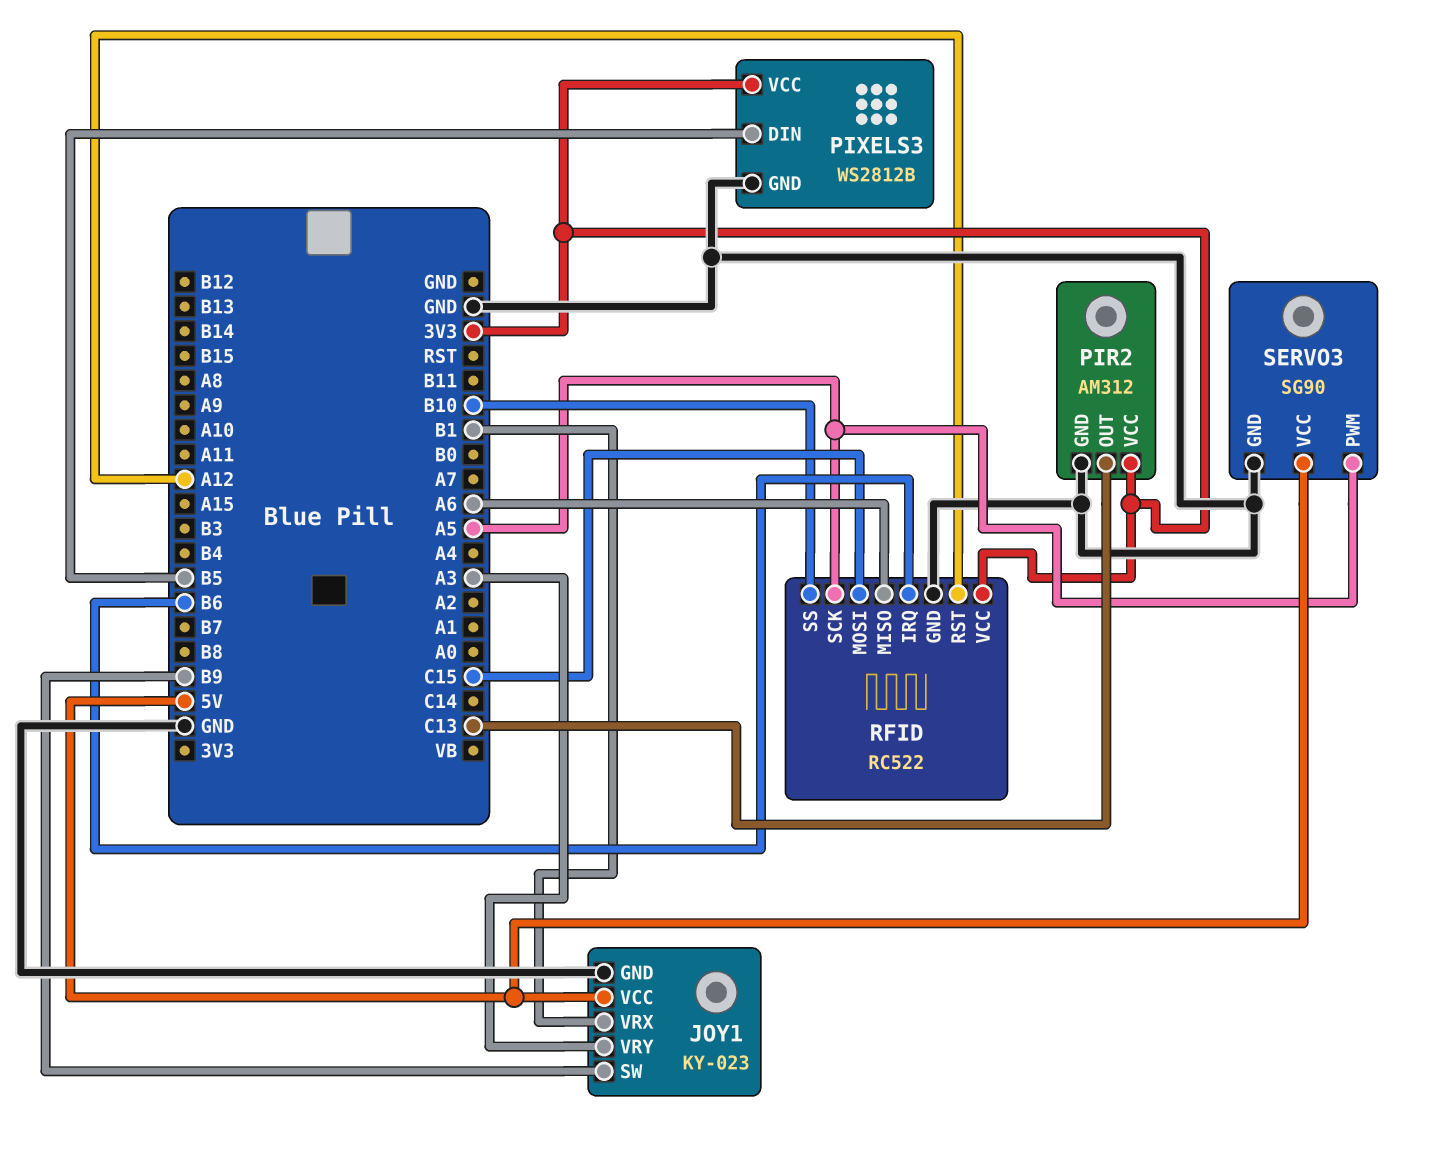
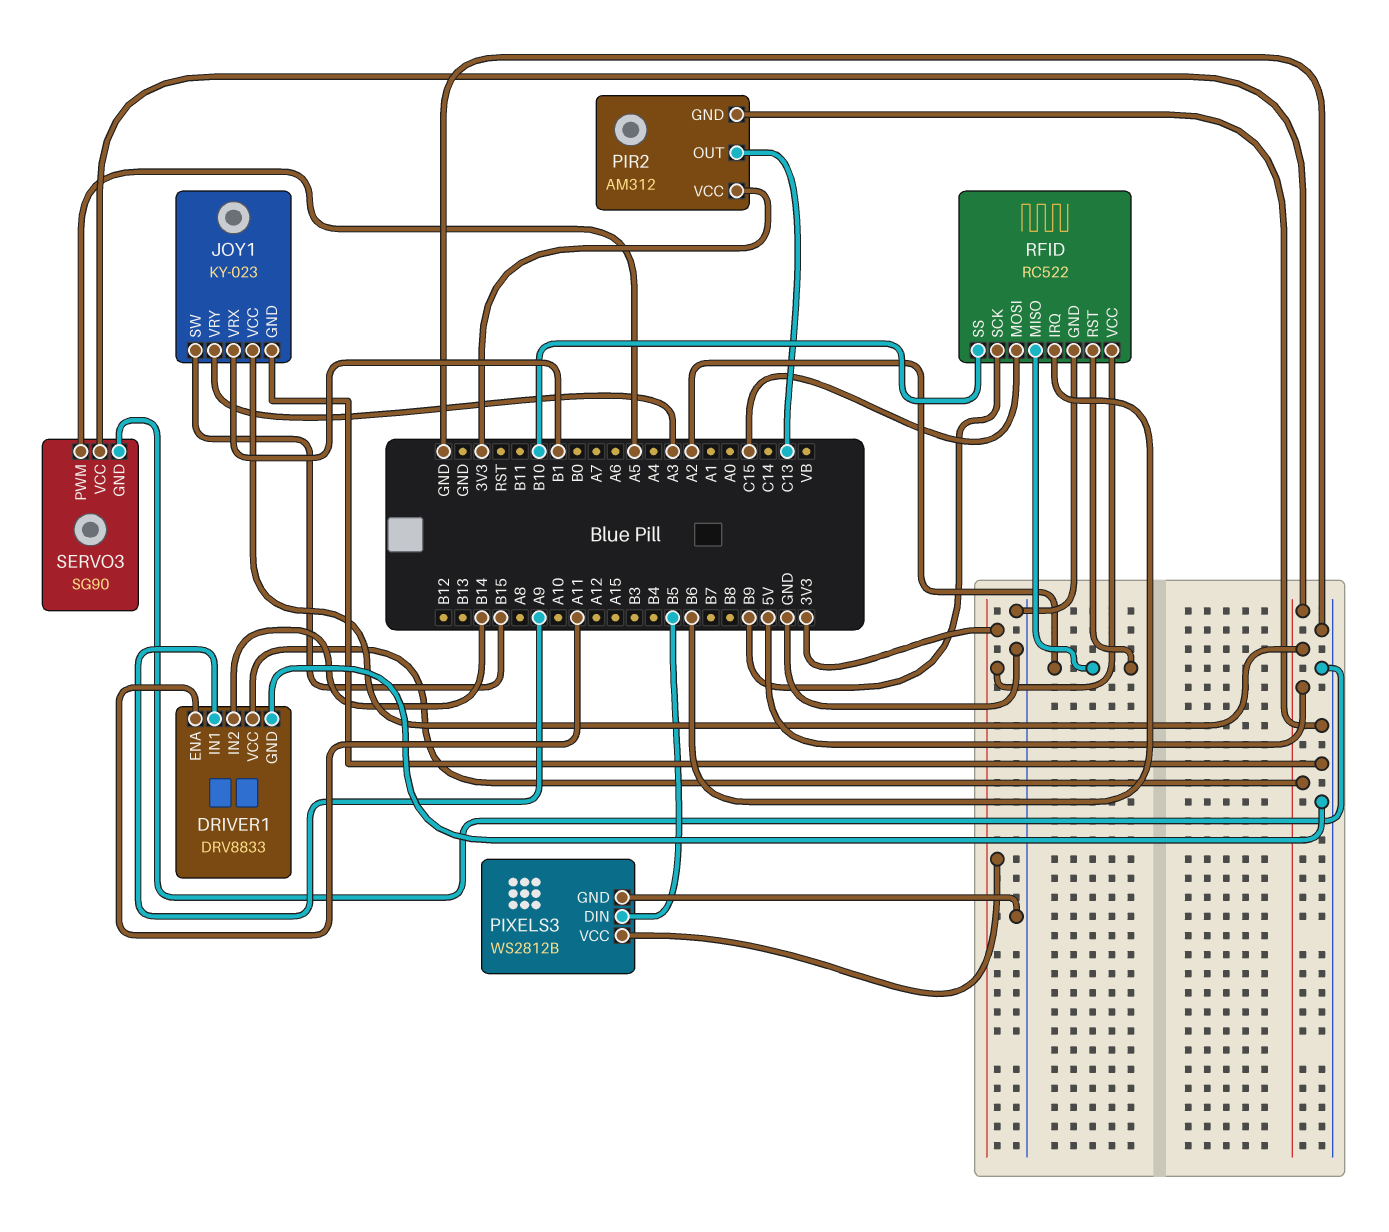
DRIVER1: none -> DRV8833
DRIVER1 pin ENA: none -> A11
DRIVER1 pin GND: none -> GND
DRIVER1 pin IN1: none -> A9
DRIVER1 pin IN2: none -> B14
DRIVER1 pin VCC: none -> 5V
JOY1 pin SW: B9 -> B15
RFID pin MISO: A6 -> A2
RFID pin RST: A12 -> A2
RFID pin SCK: A5 -> B9

